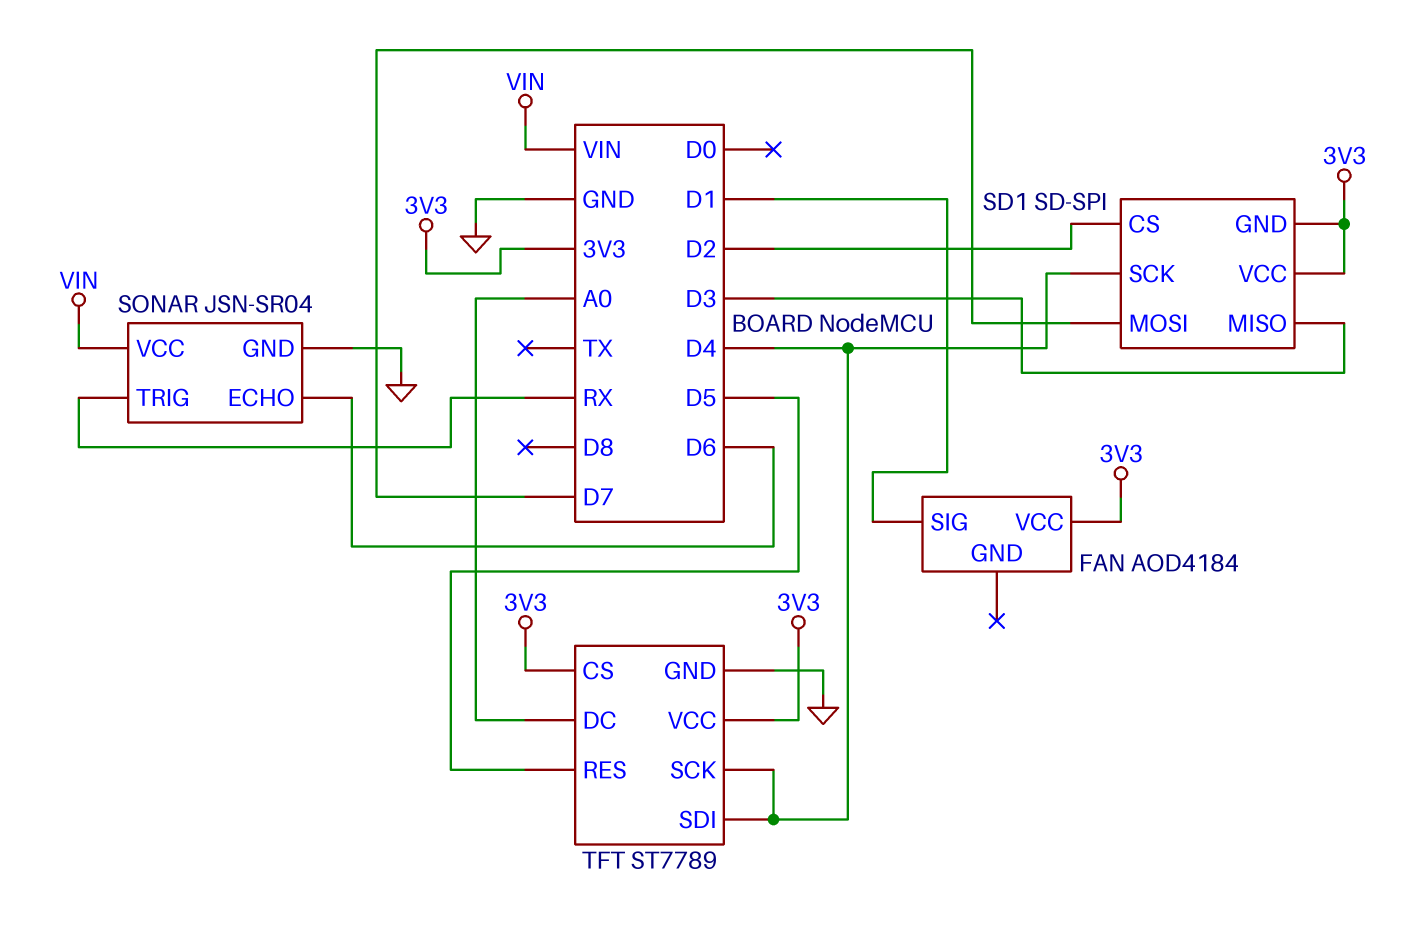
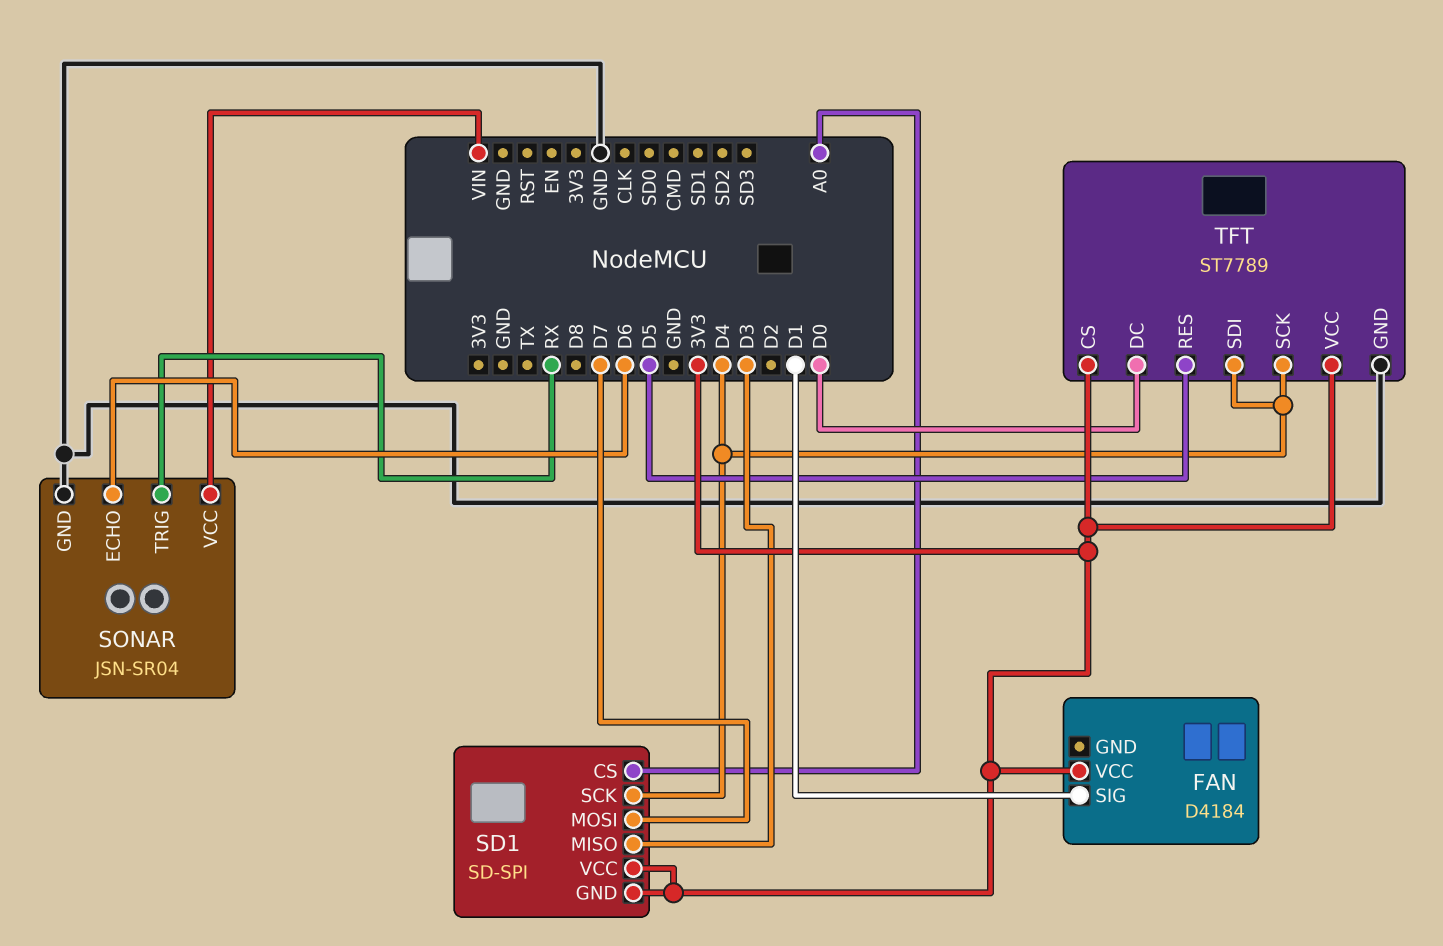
FAN: AOD4184 -> D4184
SD1 pin CS: D2 -> A0
TFT pin DC: A0 -> D0

